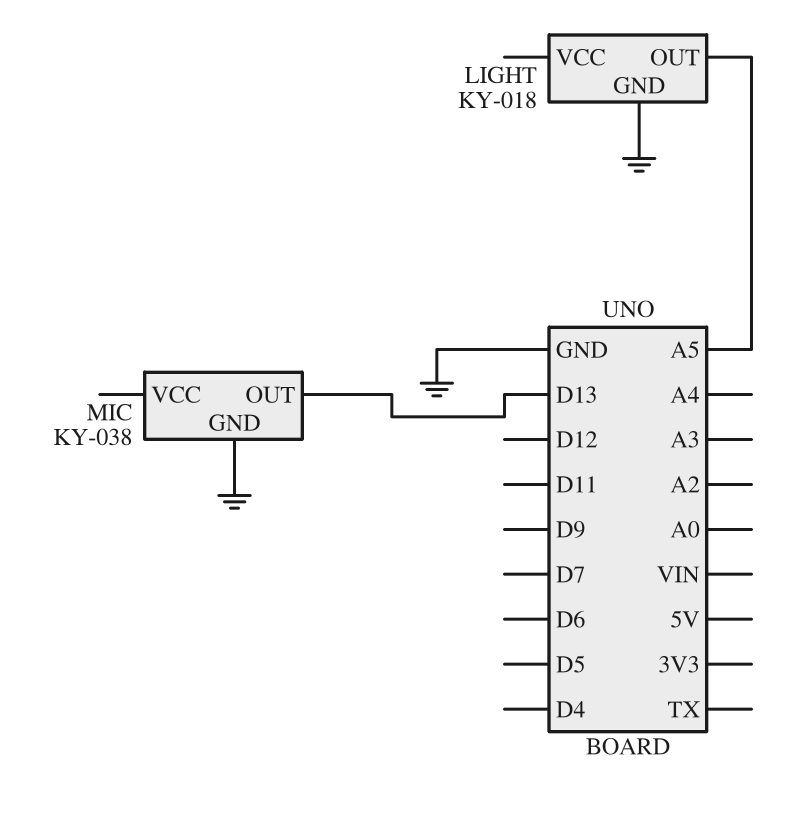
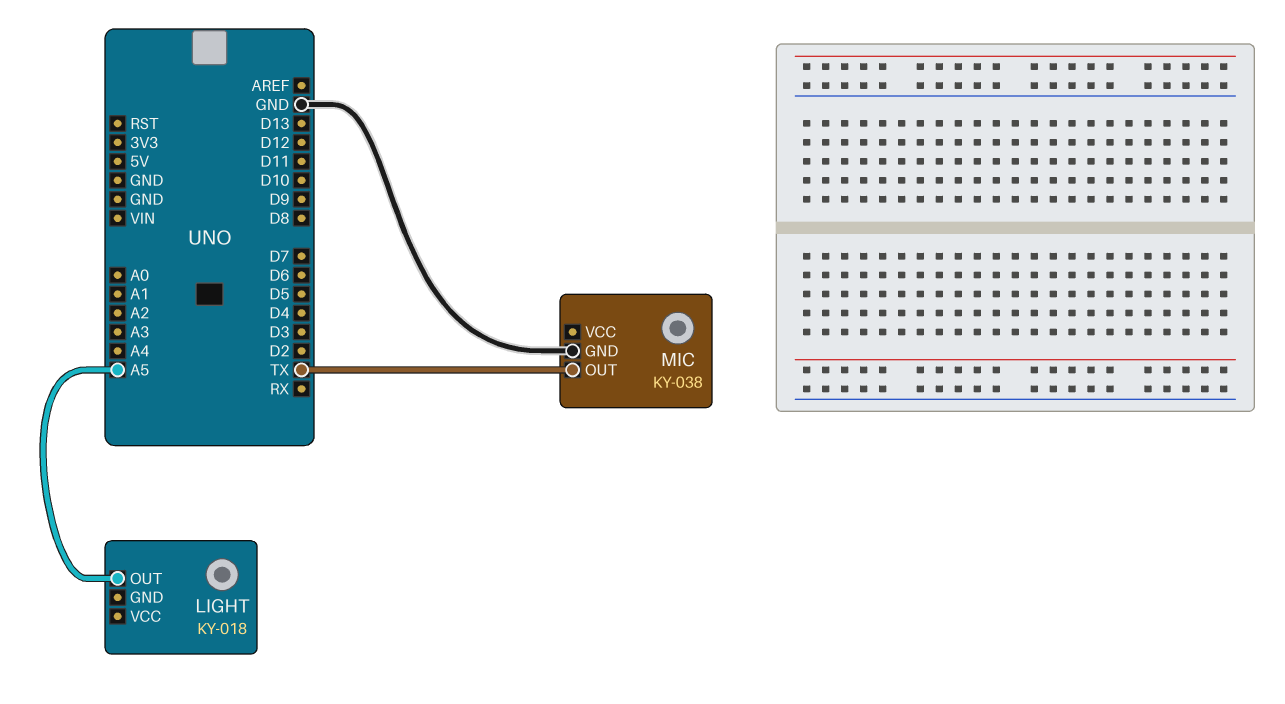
LIGHT pin GND: GND -> none
MIC pin OUT: D13 -> TX

